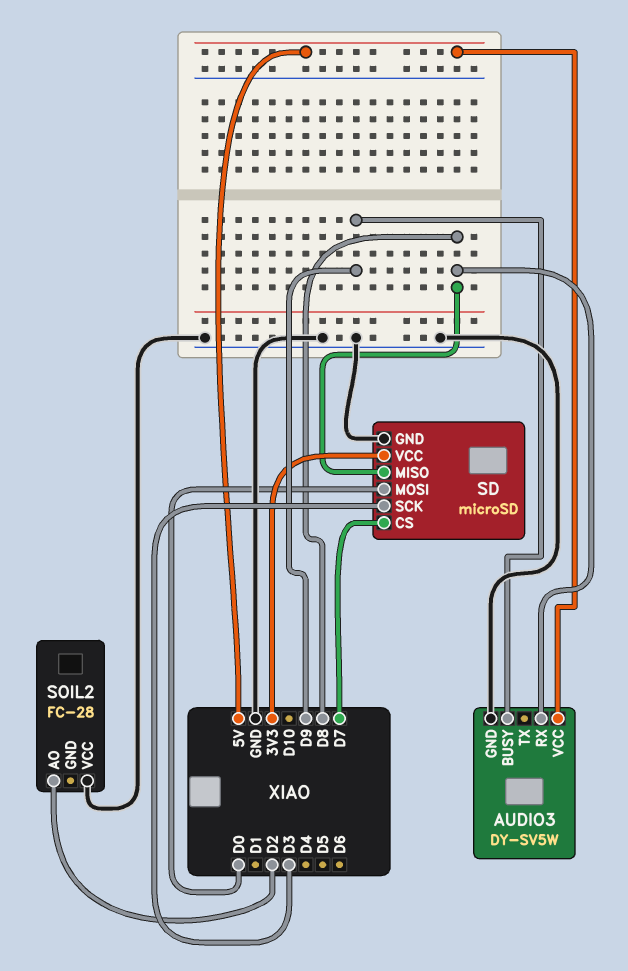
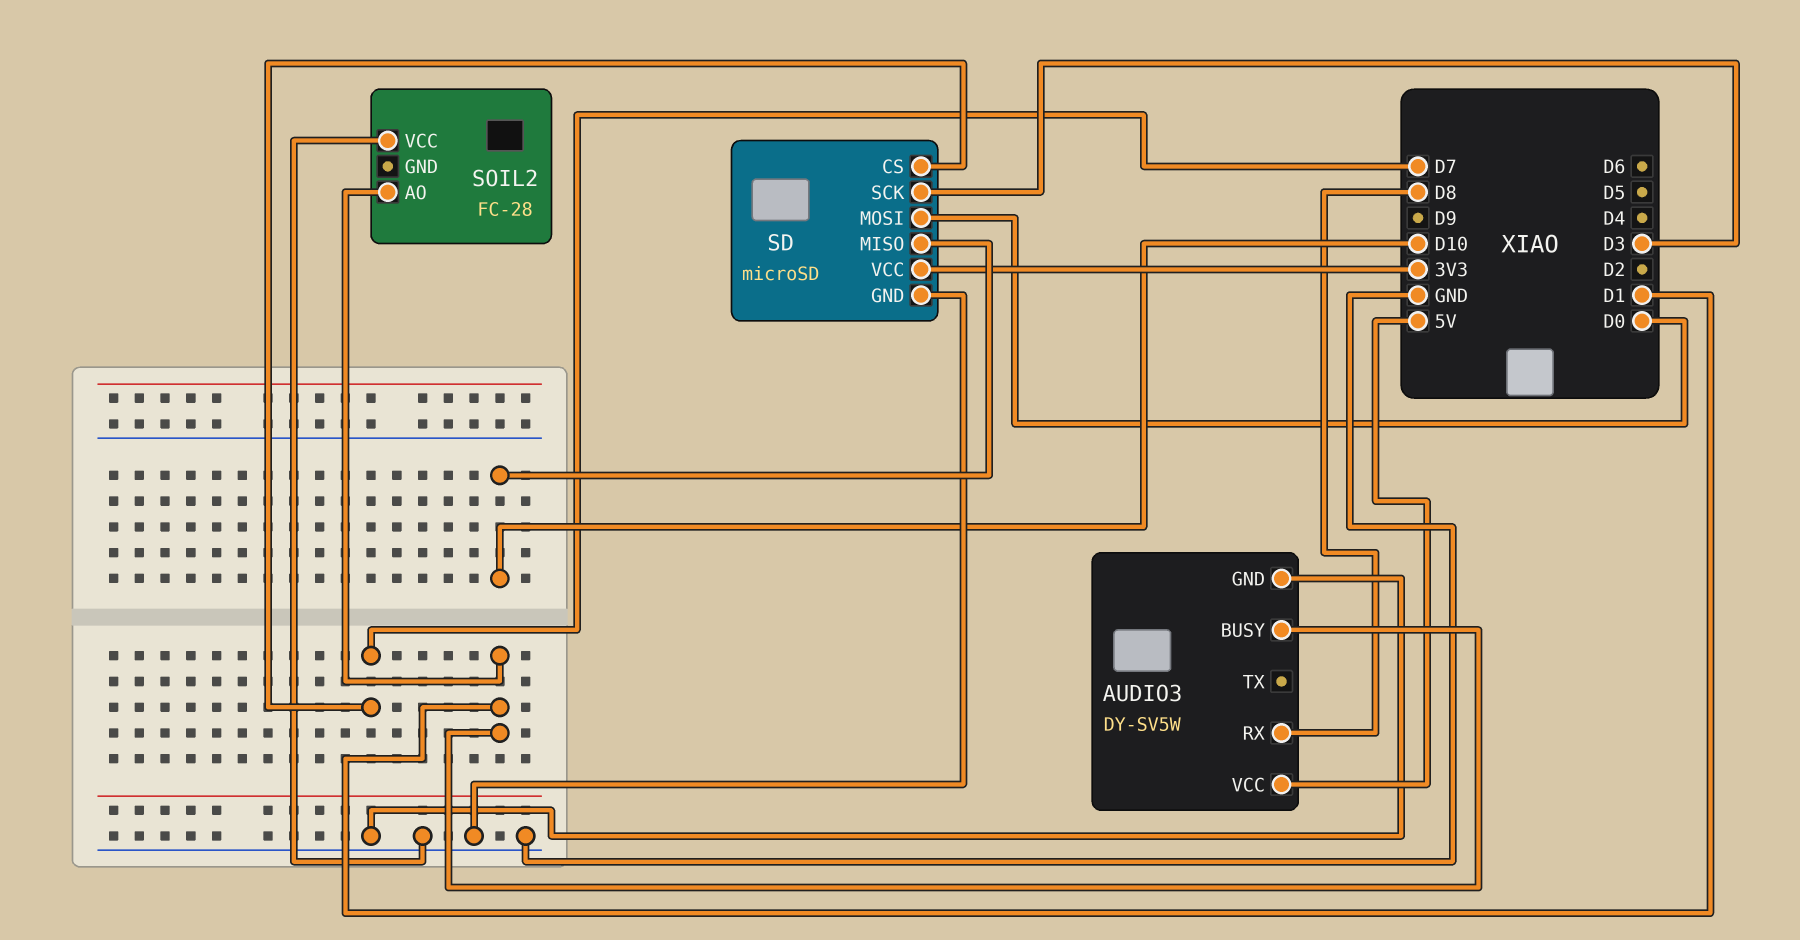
AUDIO3 pin BUSY: D9 -> D1
SD pin MISO: D8 -> D10
SOIL2 pin AO: D2 -> D1

